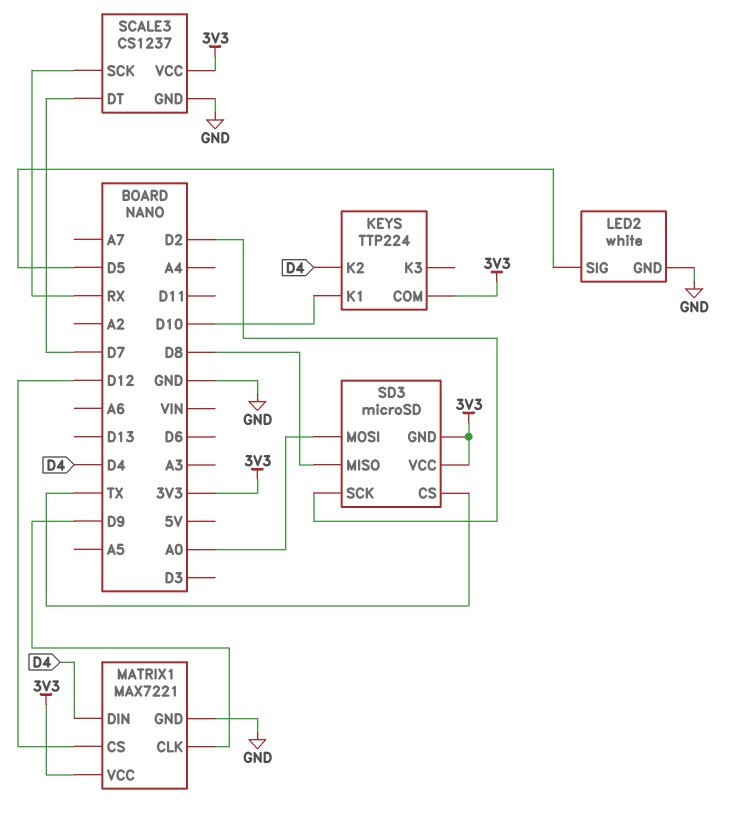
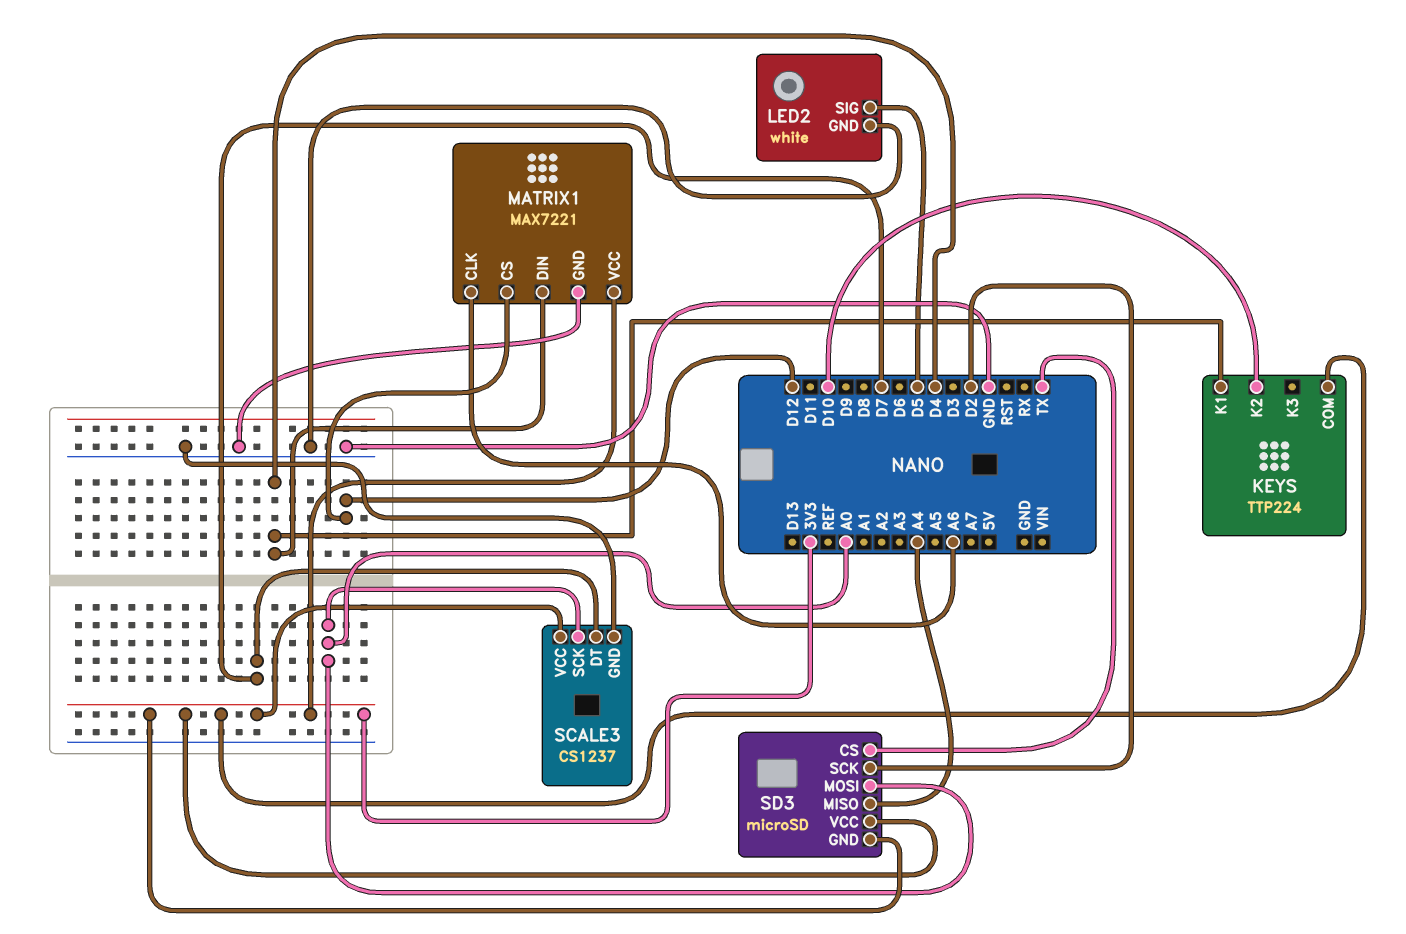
KEYS pin K1: D10 -> D4
KEYS pin K2: D4 -> D10
MATRIX1 pin CLK: D9 -> A6
SCALE3 pin SCK: RX -> A0
SD3 pin MISO: D8 -> A4

